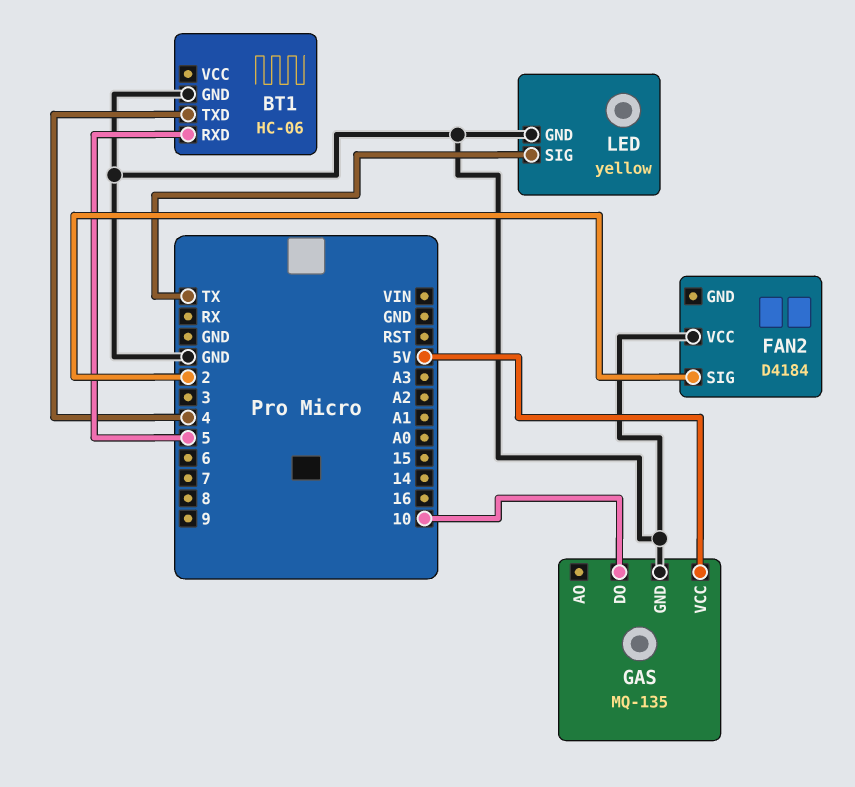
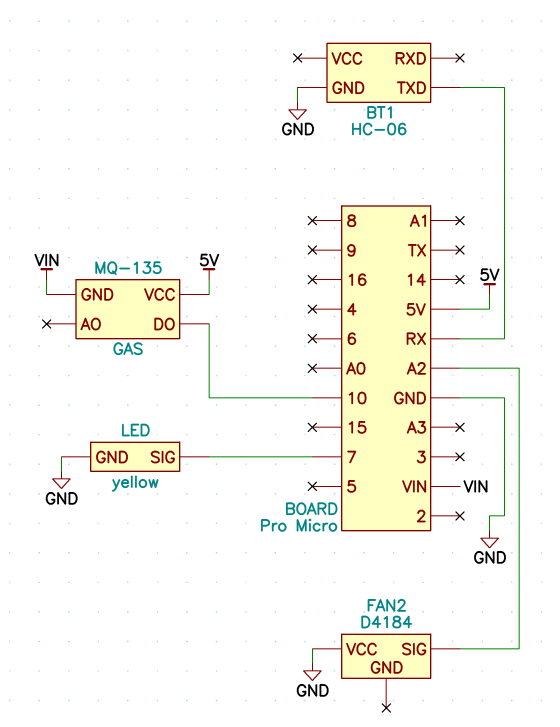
BT1 pin RXD: 5 -> none
BT1 pin TXD: 4 -> RX
FAN2 pin SIG: 2 -> A2
GAS pin GND: GND -> VIN
LED pin SIG: TX -> 7

